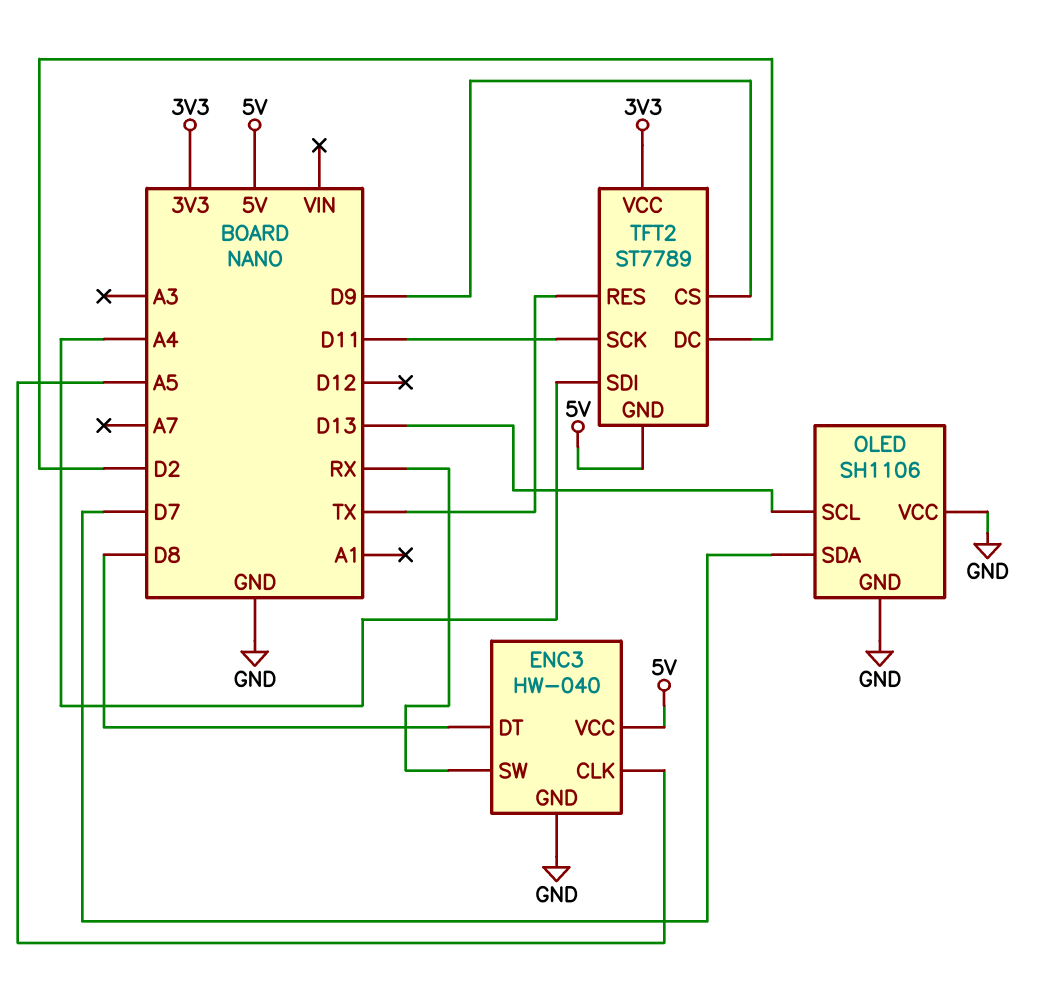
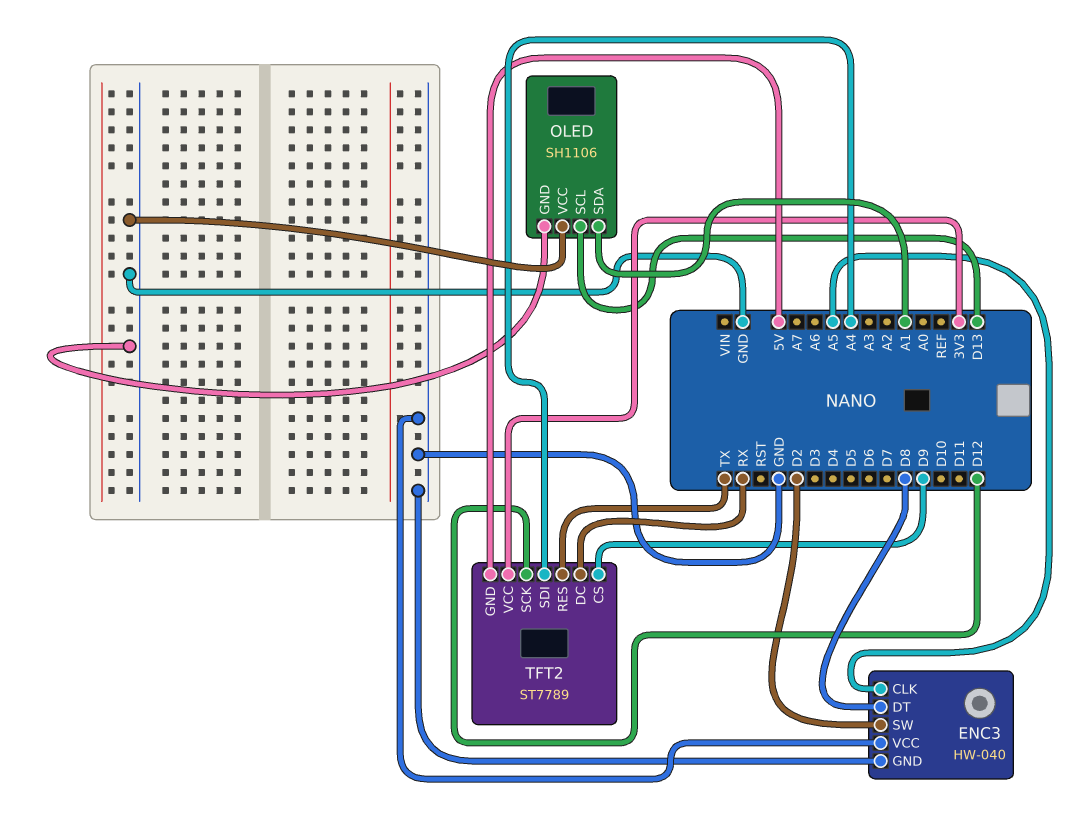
ENC3 pin SW: RX -> D2
ENC3 pin VCC: 5V -> GND
OLED pin SDA: D7 -> A1
TFT2 pin DC: D2 -> RX
TFT2 pin SCK: D11 -> D12

